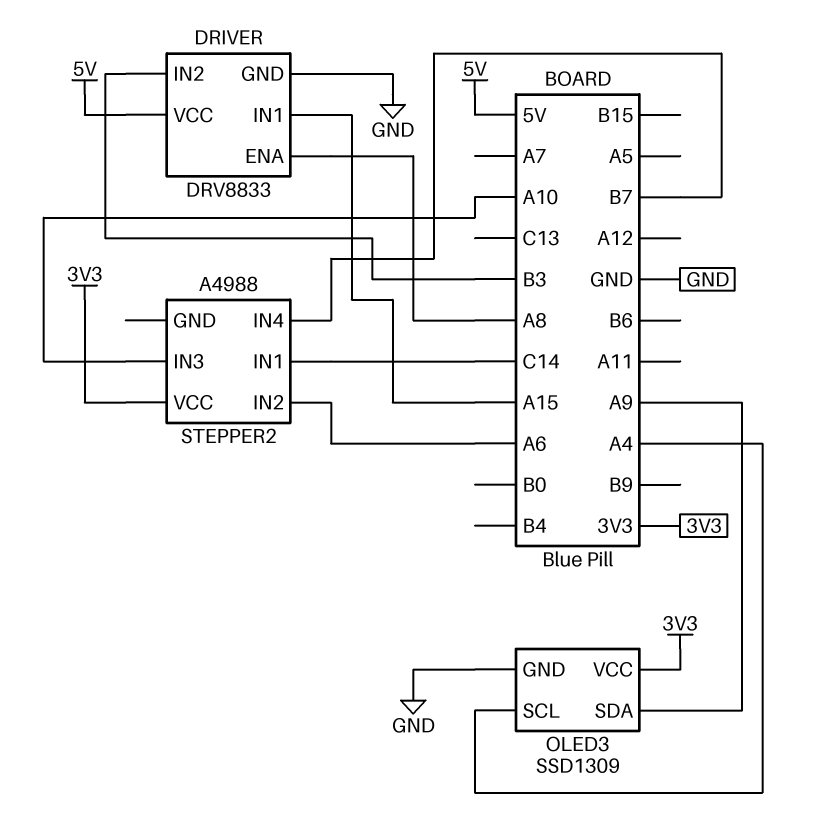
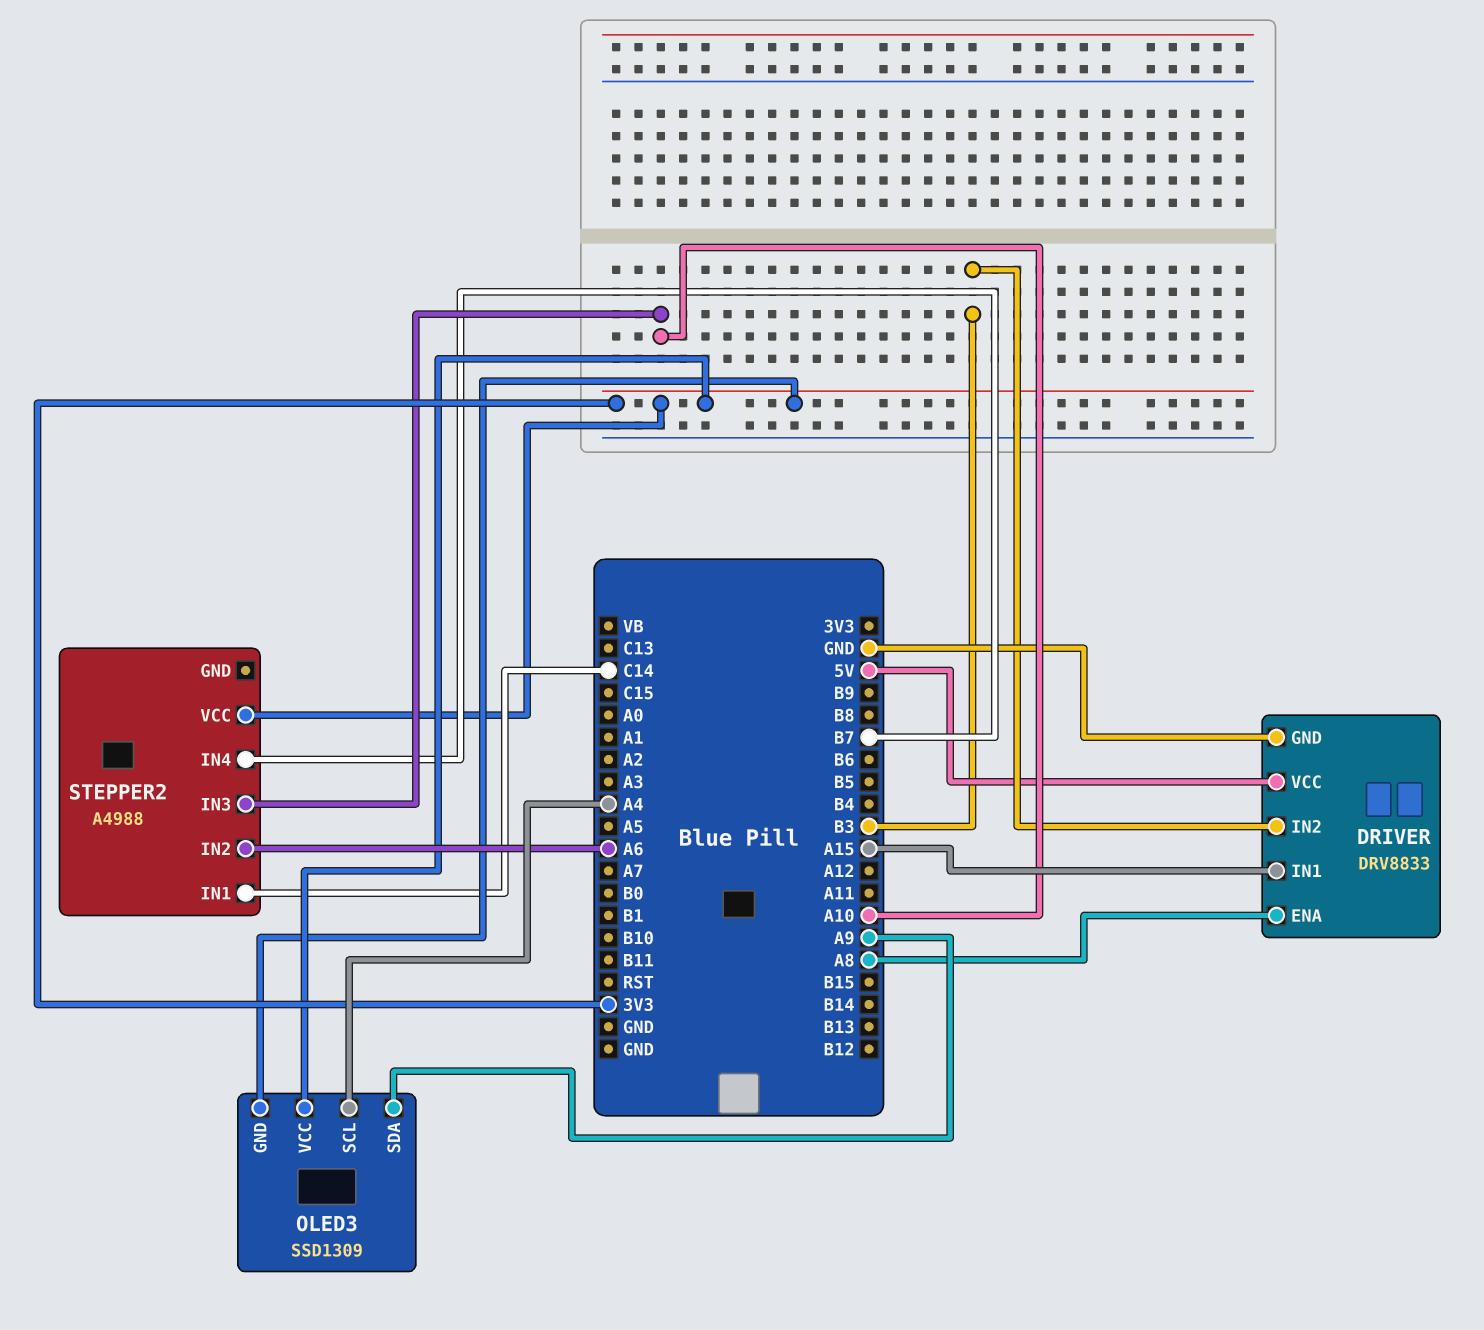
OLED3 pin GND: GND -> 3V3

